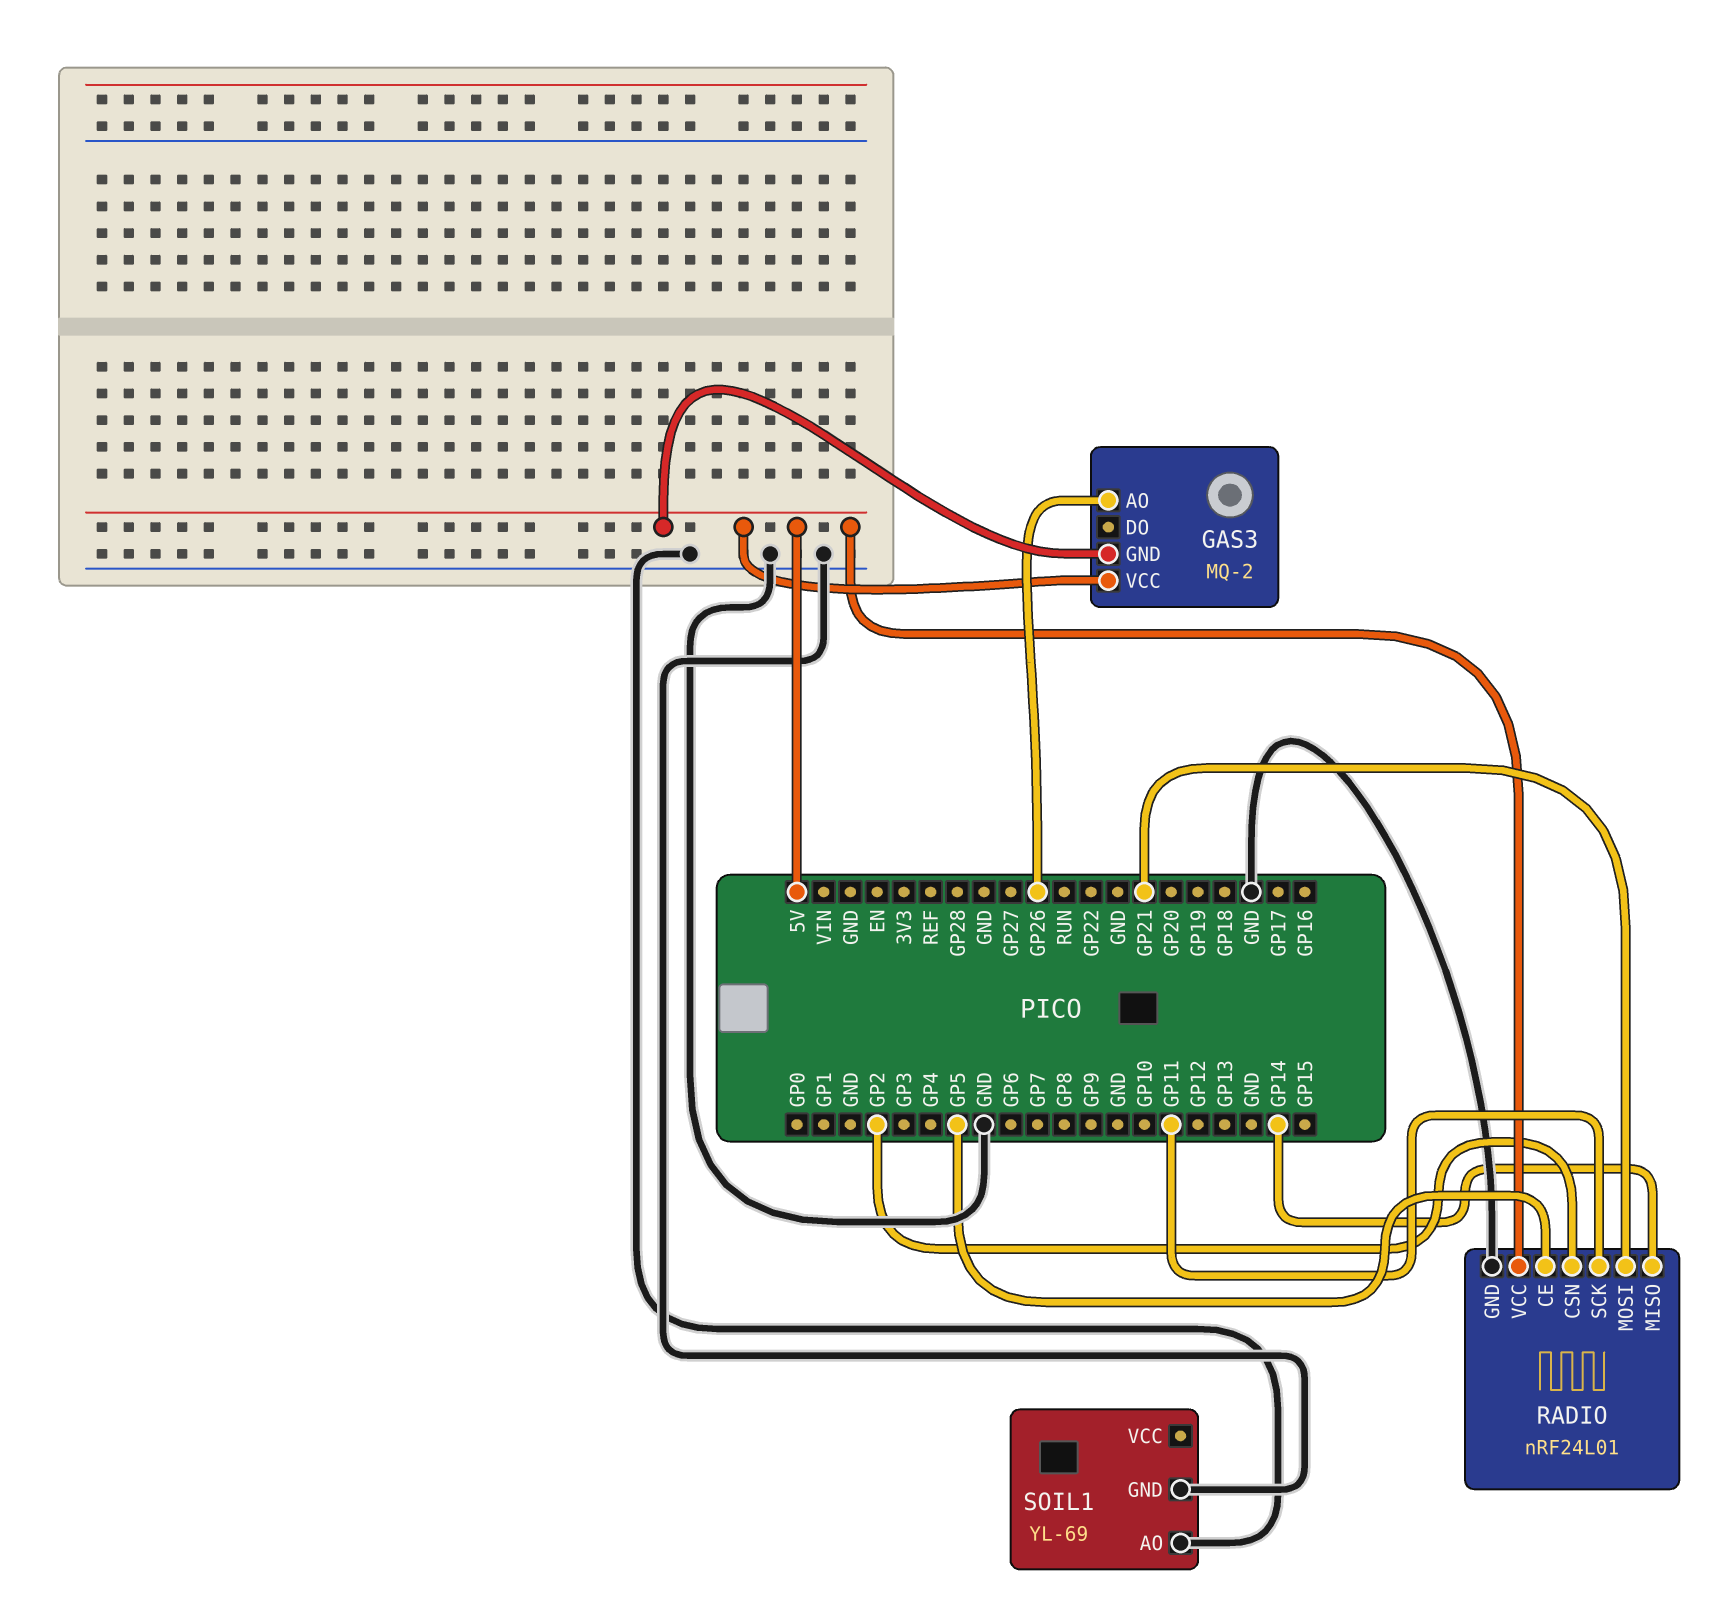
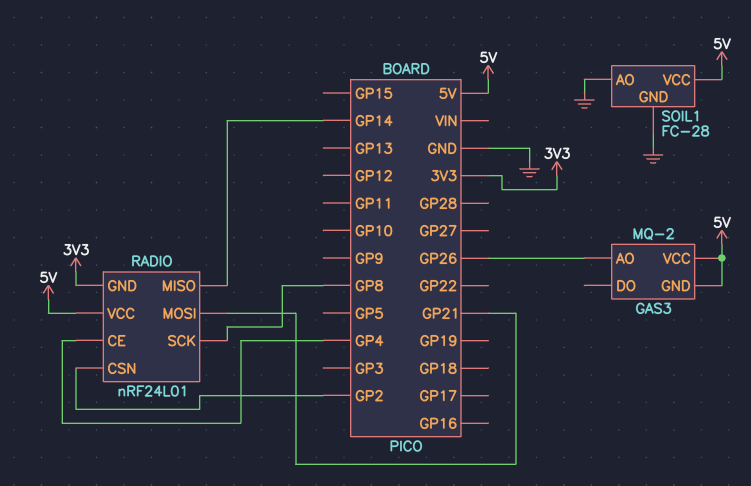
RADIO pin CE: GP5 -> GP4
RADIO pin GND: GND -> 3V3
RADIO pin SCK: GP11 -> GP8
SOIL1: YL-69 -> FC-28
SOIL1 pin VCC: none -> 5V

